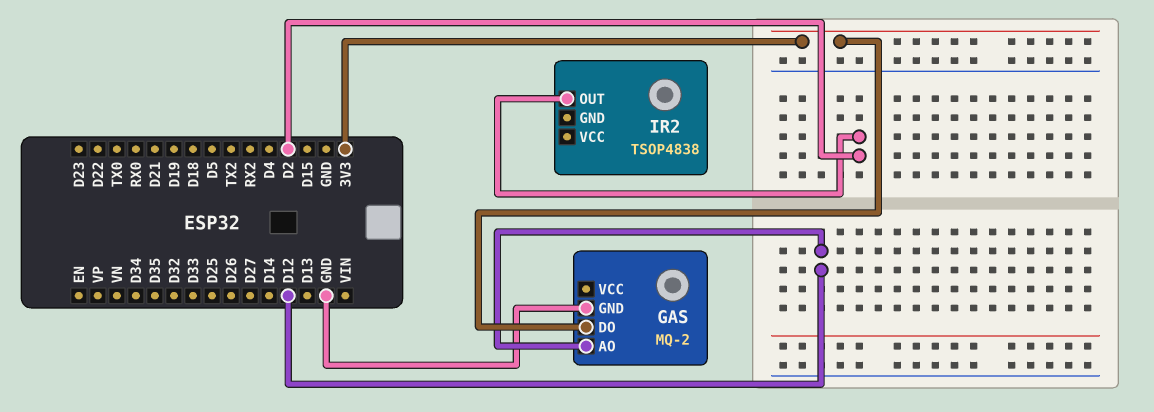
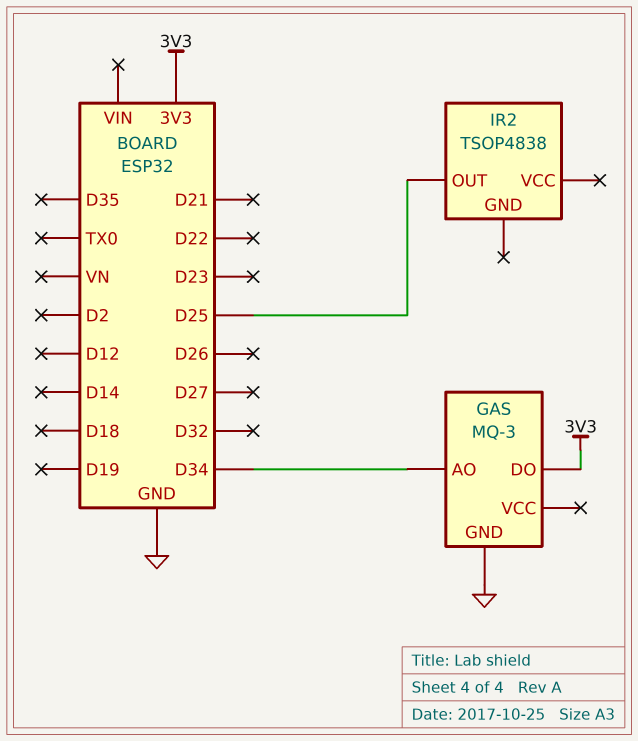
GAS: MQ-2 -> MQ-3
GAS pin AO: D12 -> D34
IR2 pin OUT: D2 -> D25

